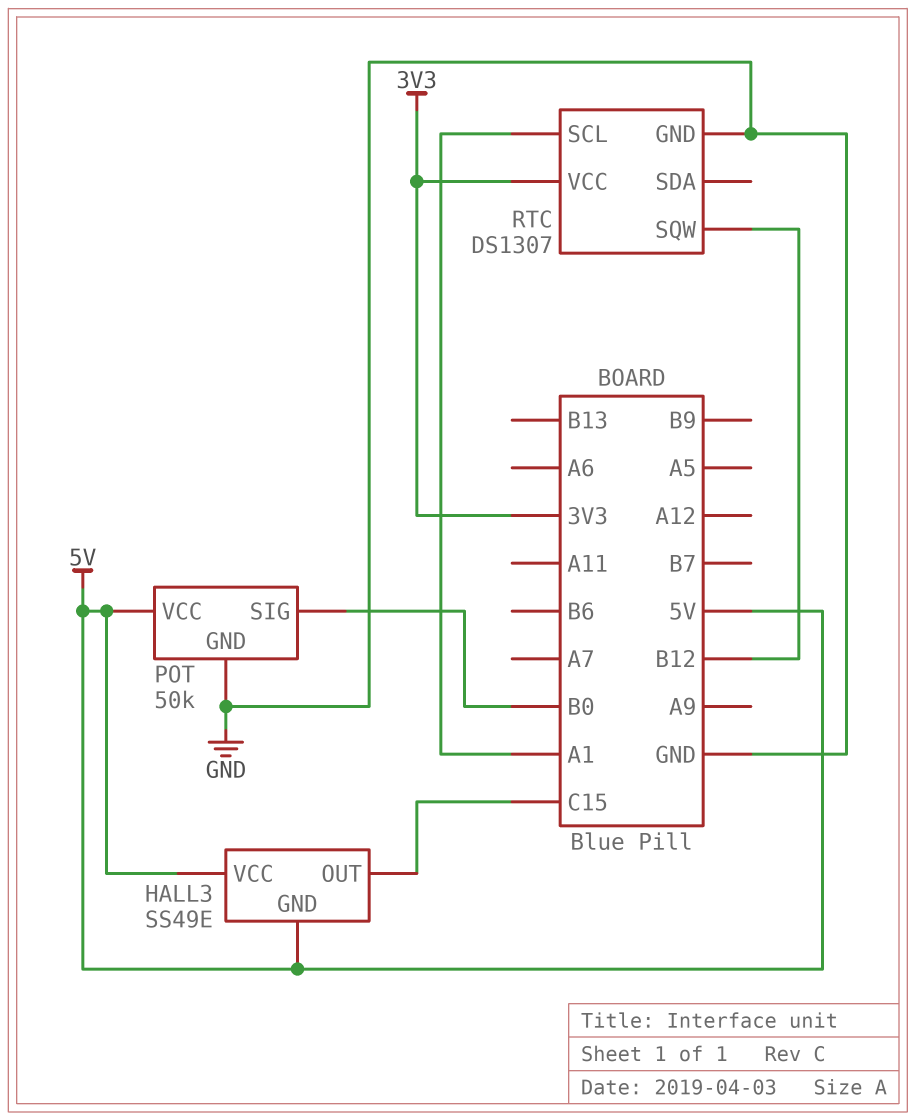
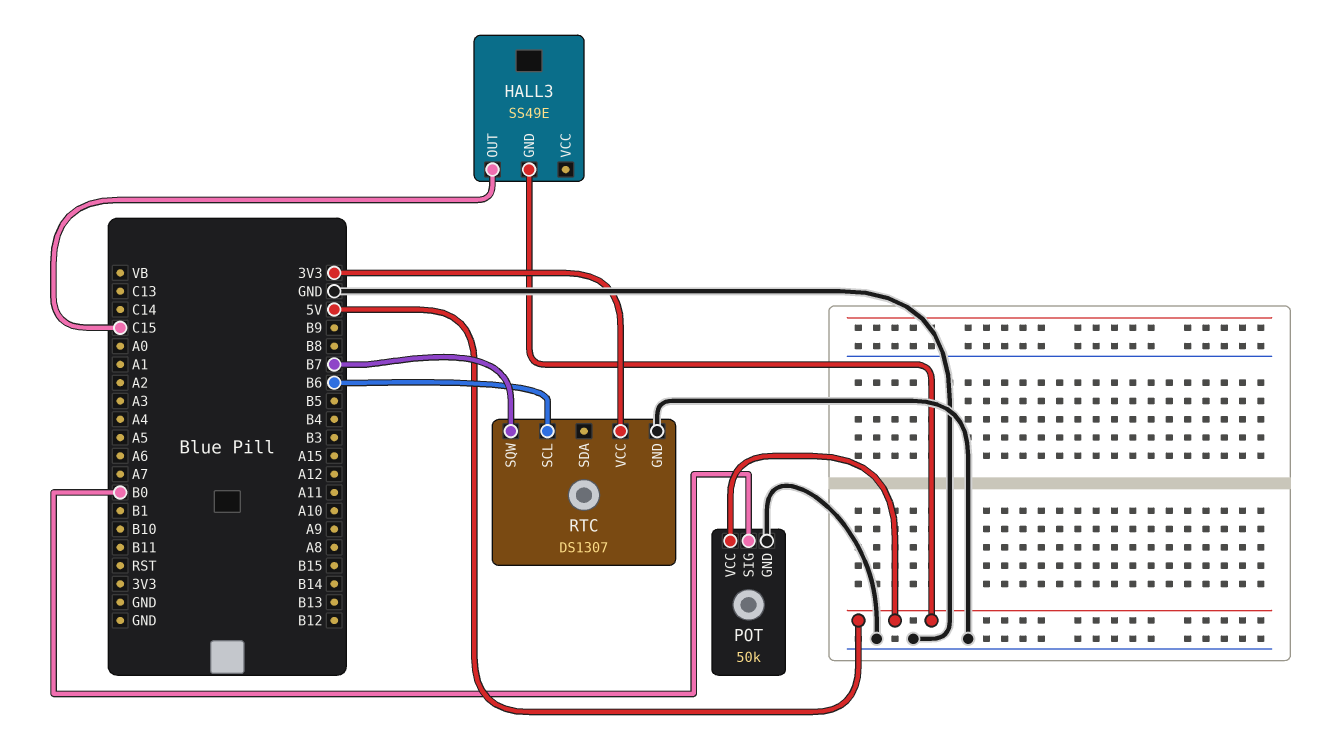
HALL3 pin VCC: 5V -> none
RTC pin SCL: A1 -> B6
RTC pin SQW: B12 -> B7

